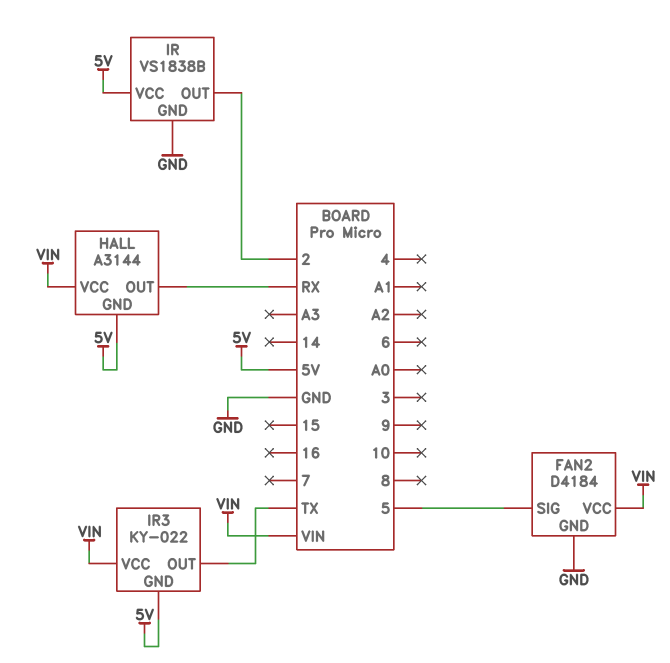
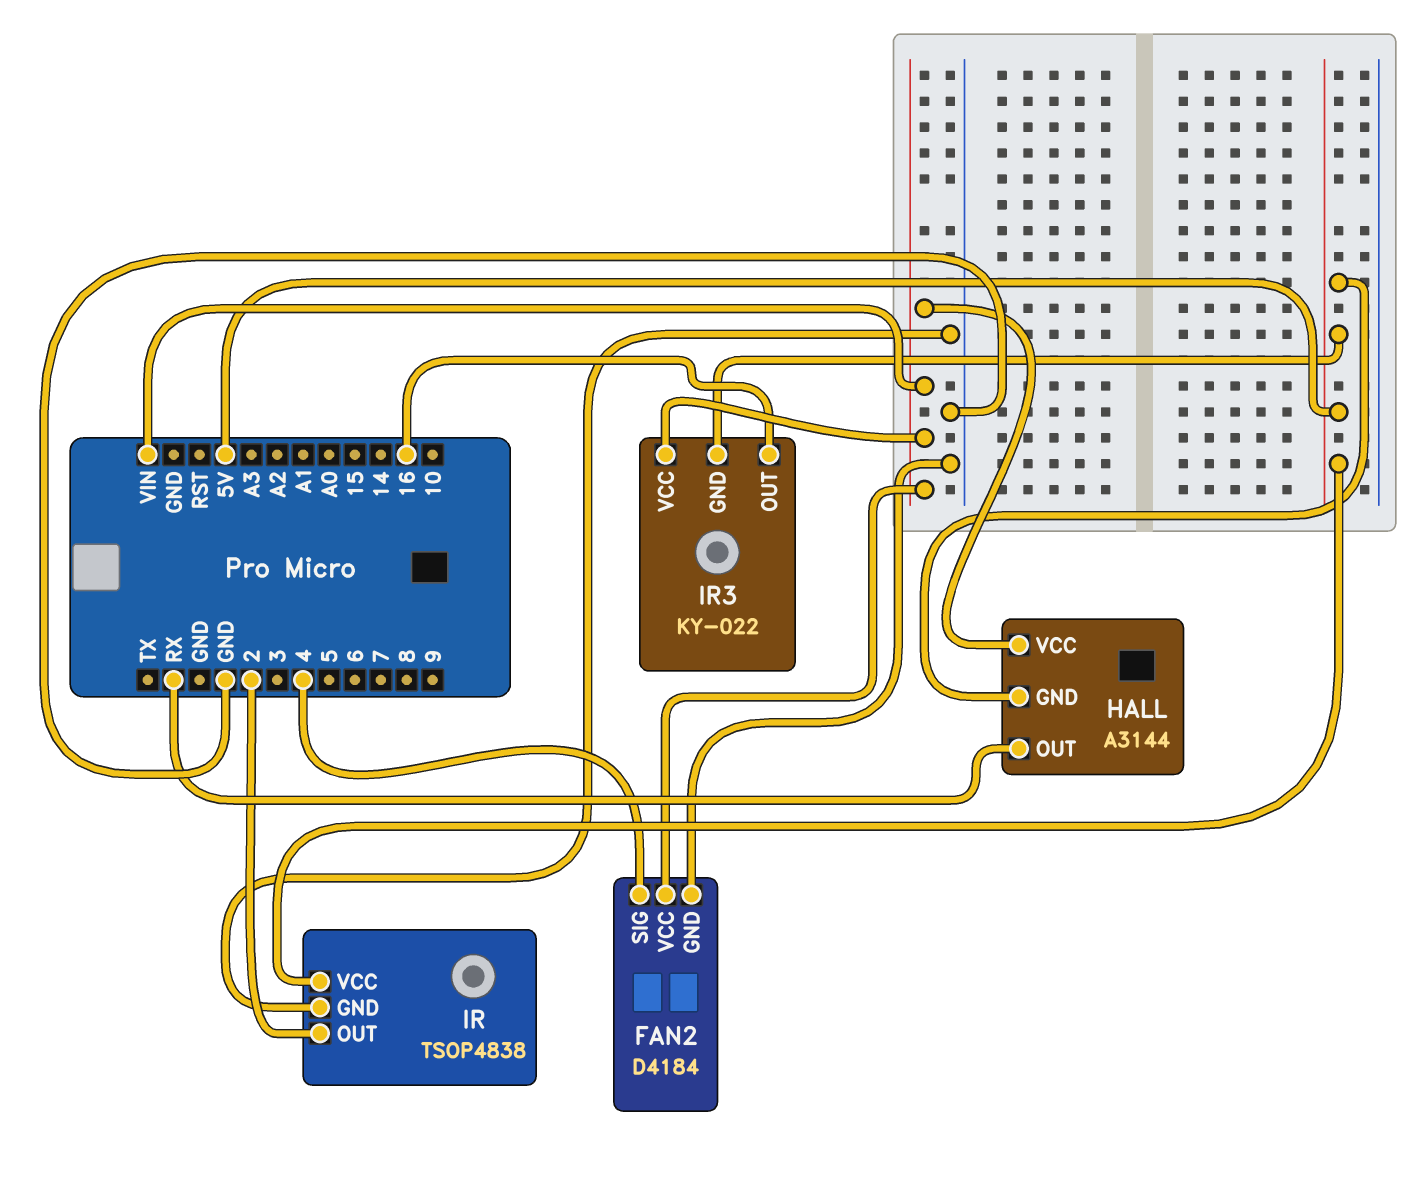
FAN2 pin SIG: 5 -> 4
IR: VS1838B -> TSOP4838
IR3 pin OUT: TX -> 16

